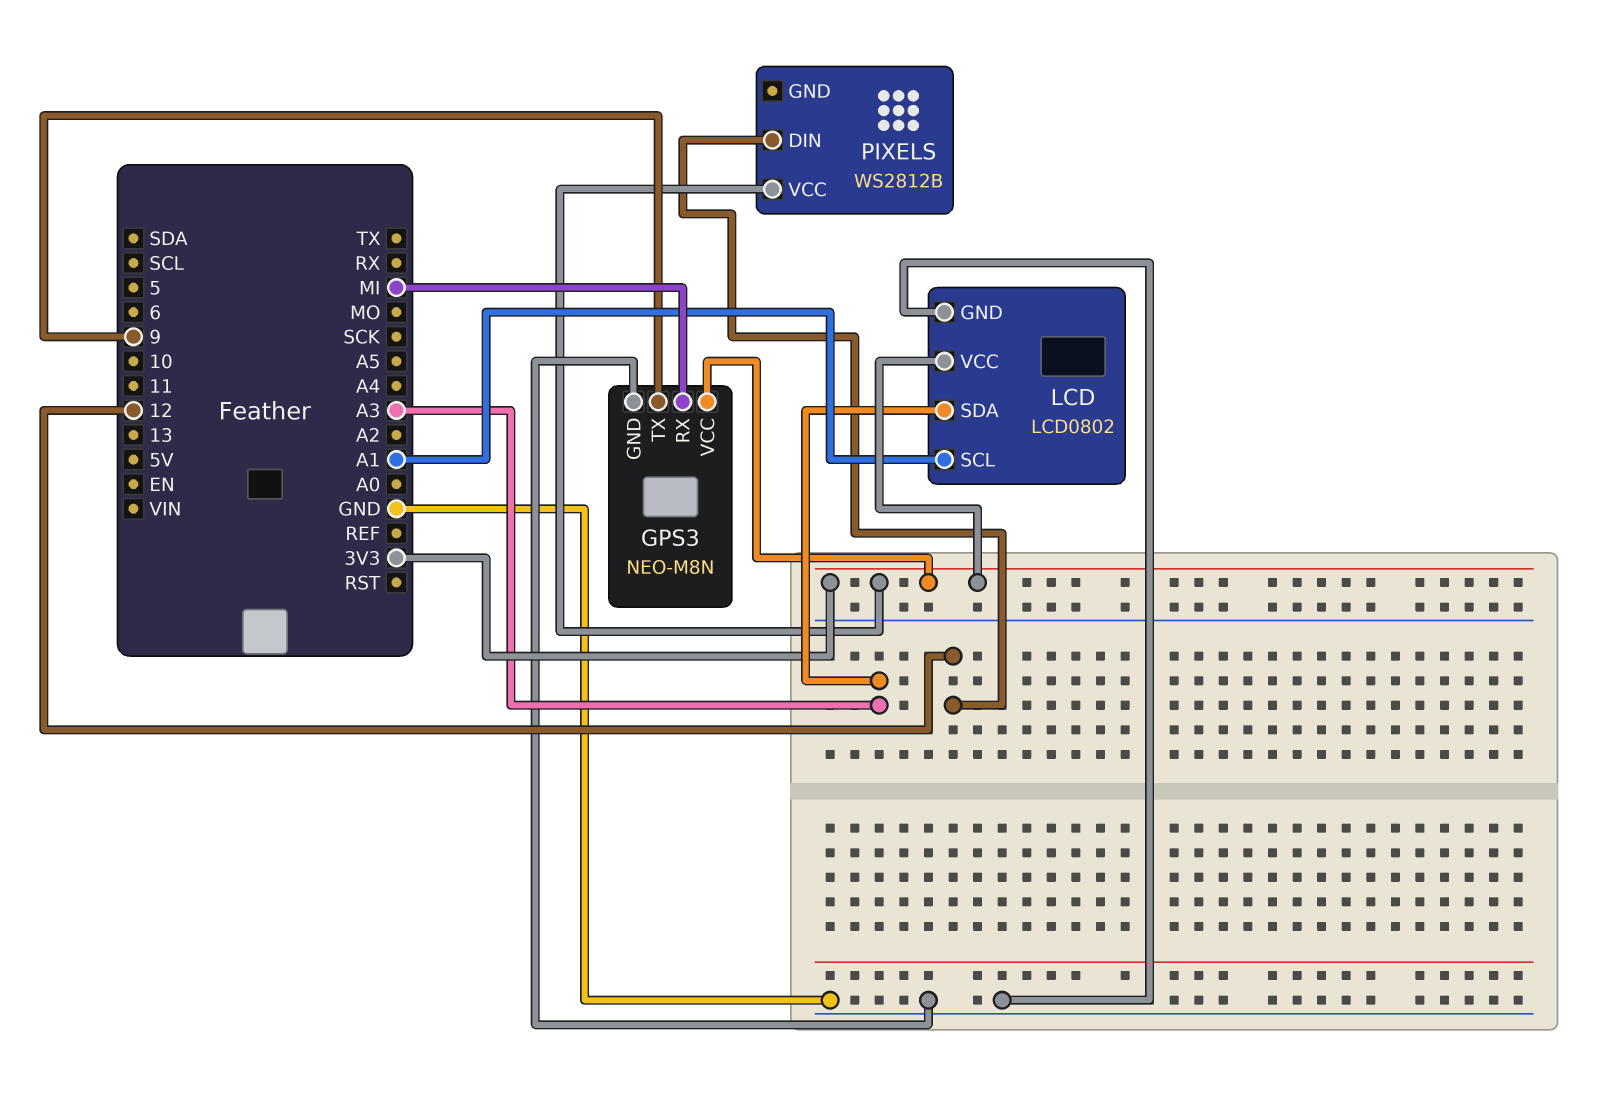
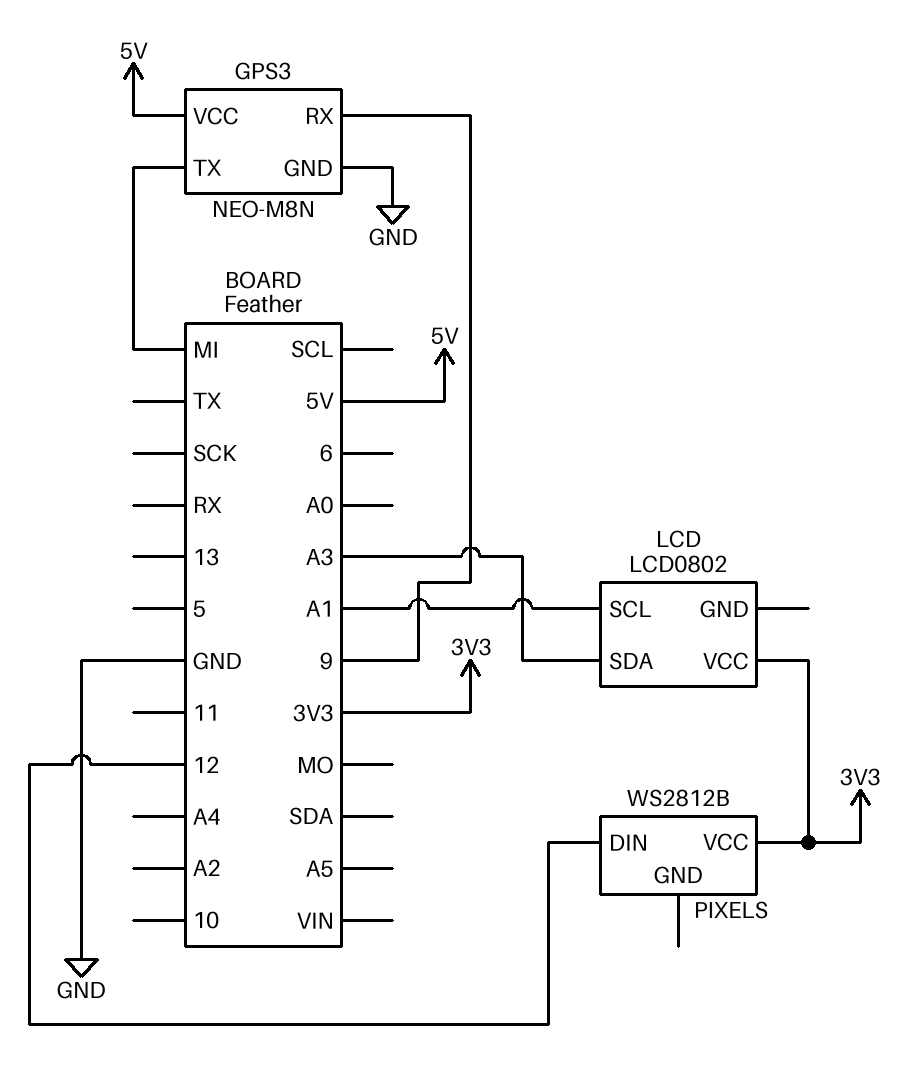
GPS3 pin RX: MI -> 9
GPS3 pin TX: 9 -> MI
GPS3 pin VCC: 3V3 -> 5V
LCD pin GND: GND -> none

